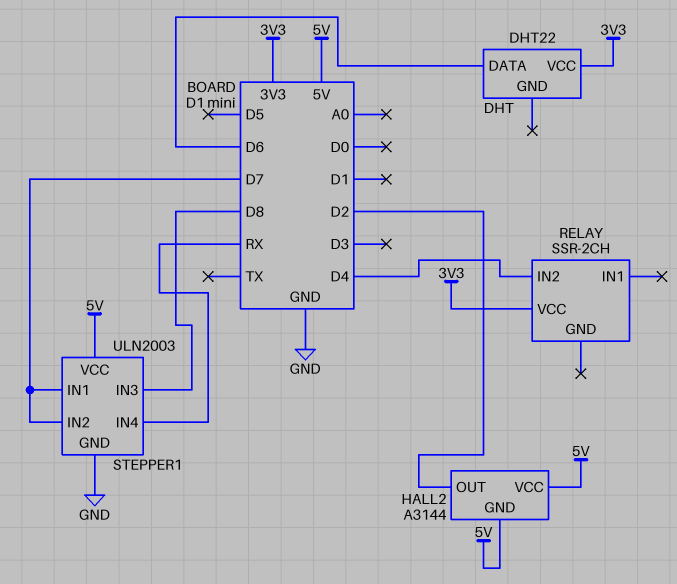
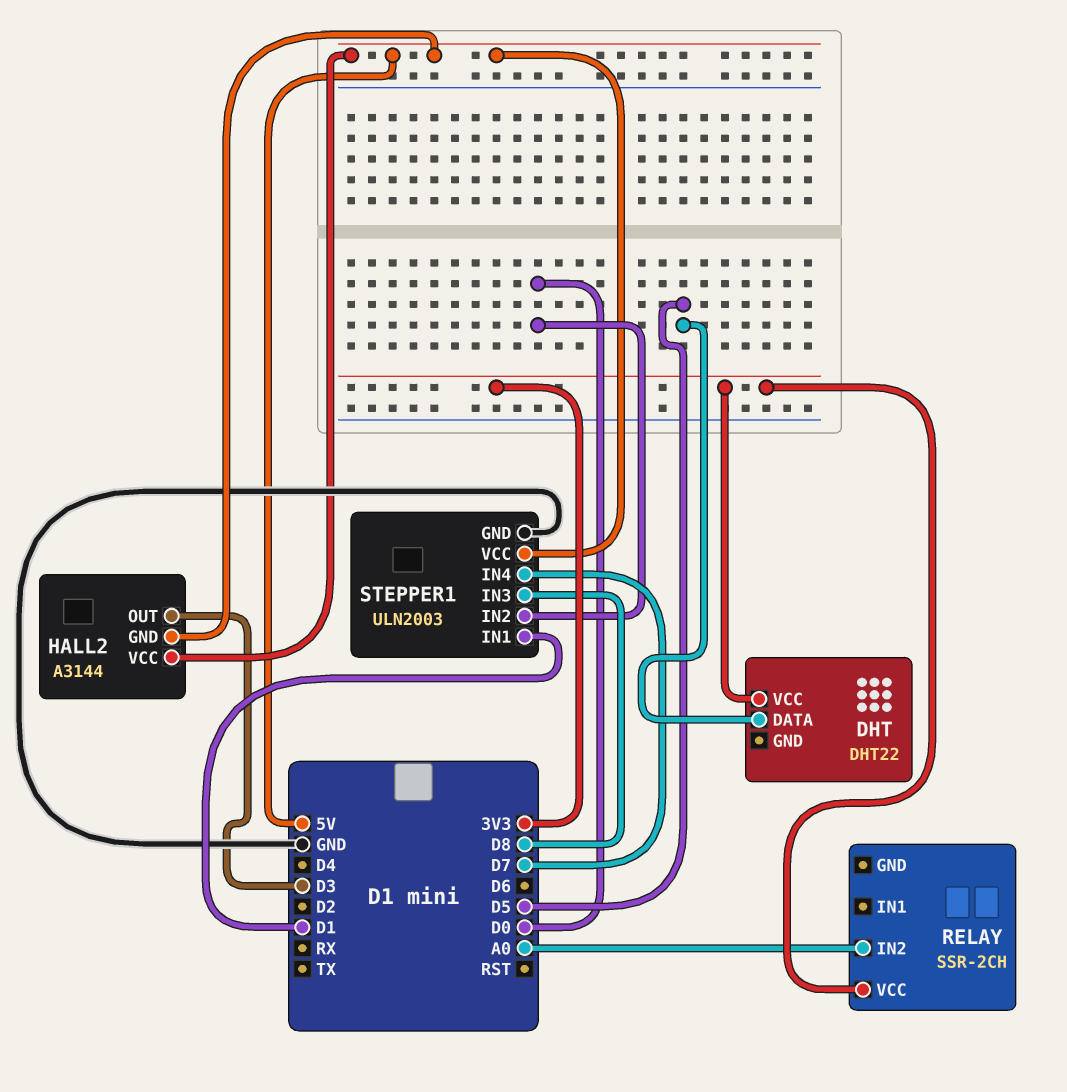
DHT pin DATA: D6 -> D5
HALL2 pin OUT: D2 -> D3
RELAY pin IN2: D4 -> A0
STEPPER1 pin IN1: D7 -> D1
STEPPER1 pin IN2: D7 -> D0
STEPPER1 pin IN4: RX -> D7

